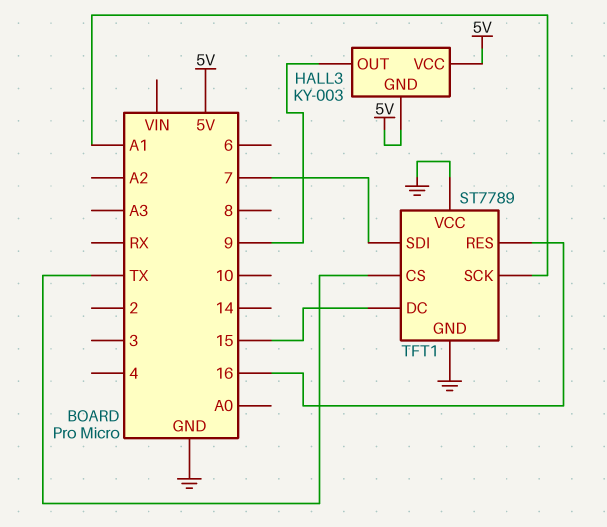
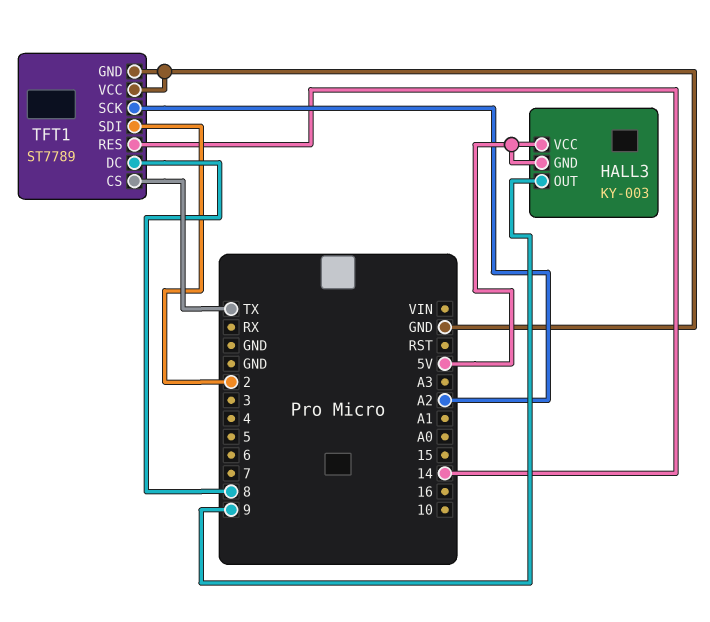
TFT1 pin DC: 15 -> 8
TFT1 pin RES: 16 -> 14
TFT1 pin SCK: A1 -> A2
TFT1 pin SDI: 7 -> 2

